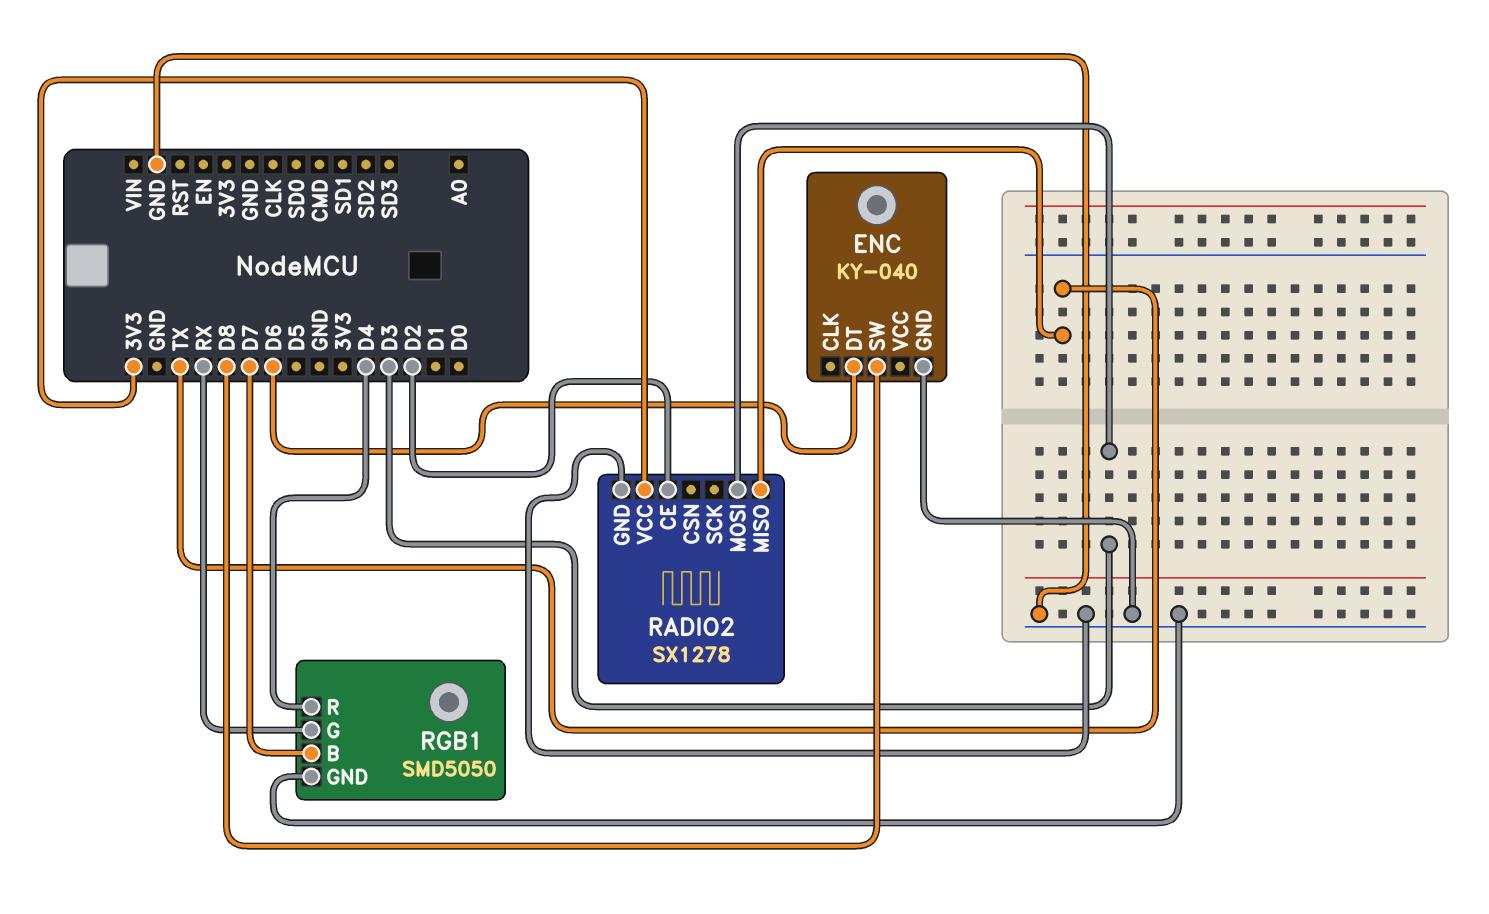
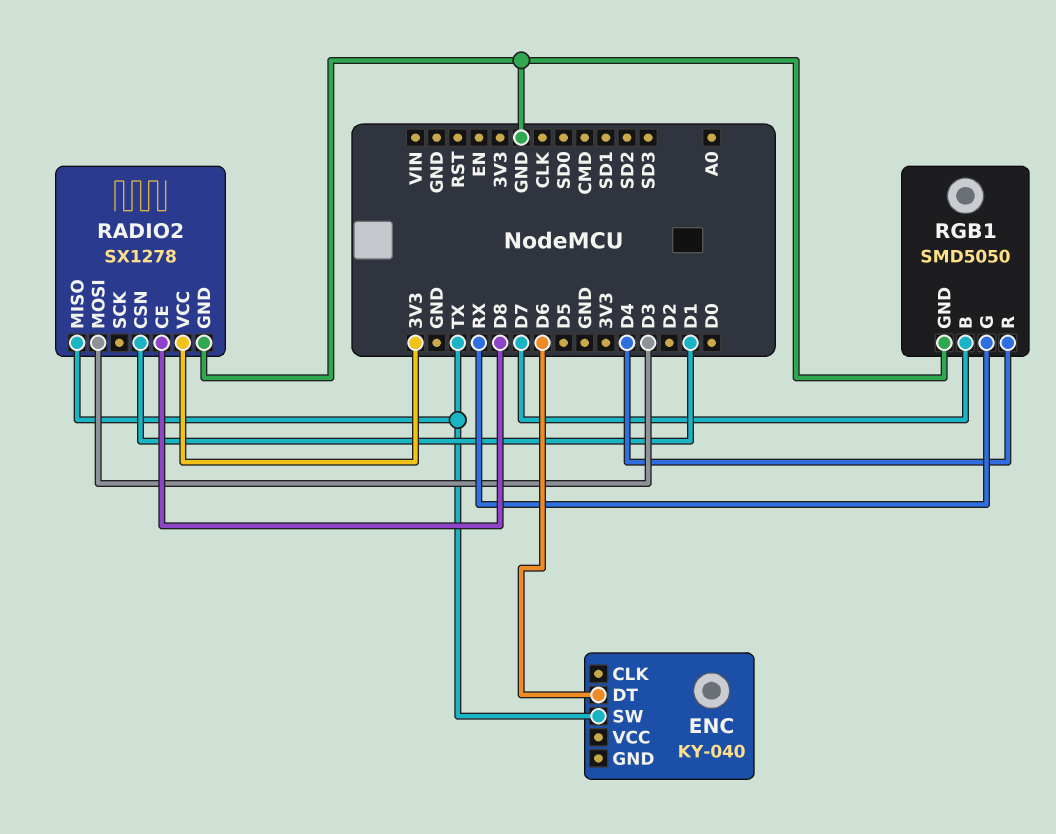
ENC pin GND: GND -> none
ENC pin SW: D8 -> TX
RADIO2 pin CE: D2 -> D8
RADIO2 pin CSN: none -> D1

